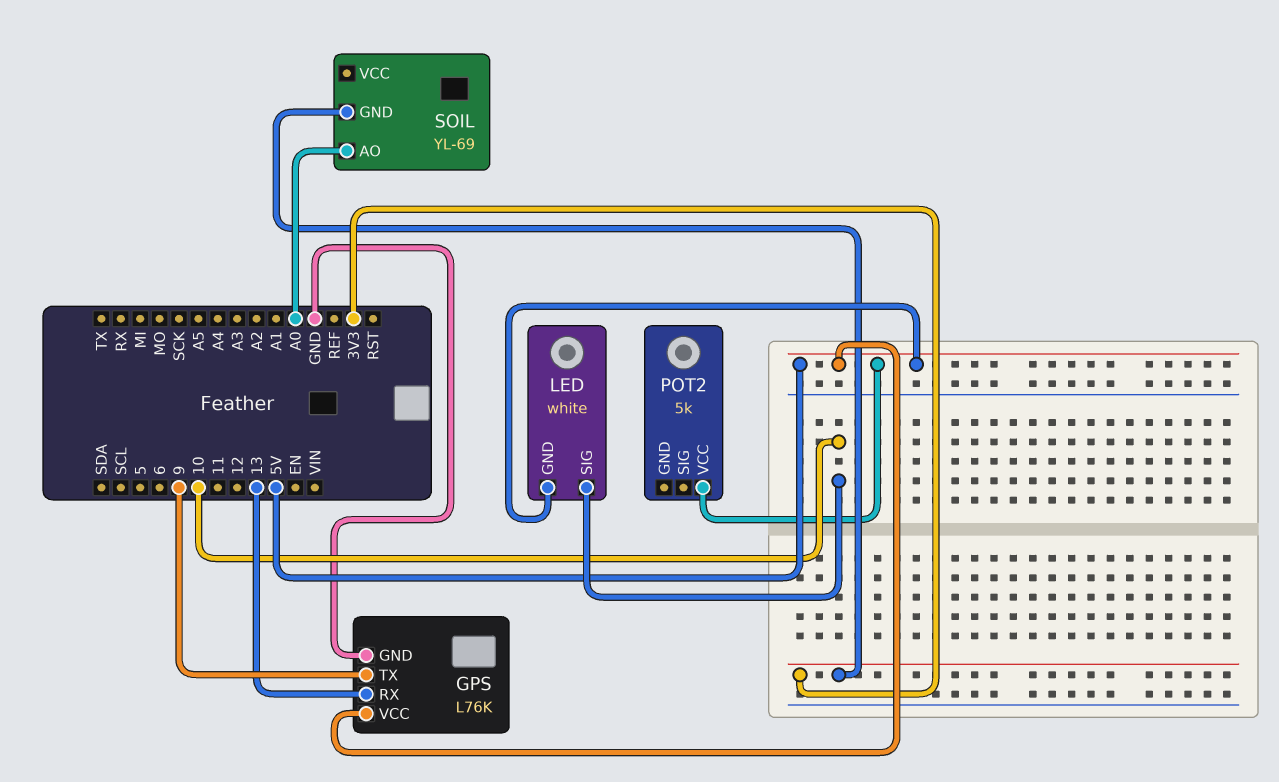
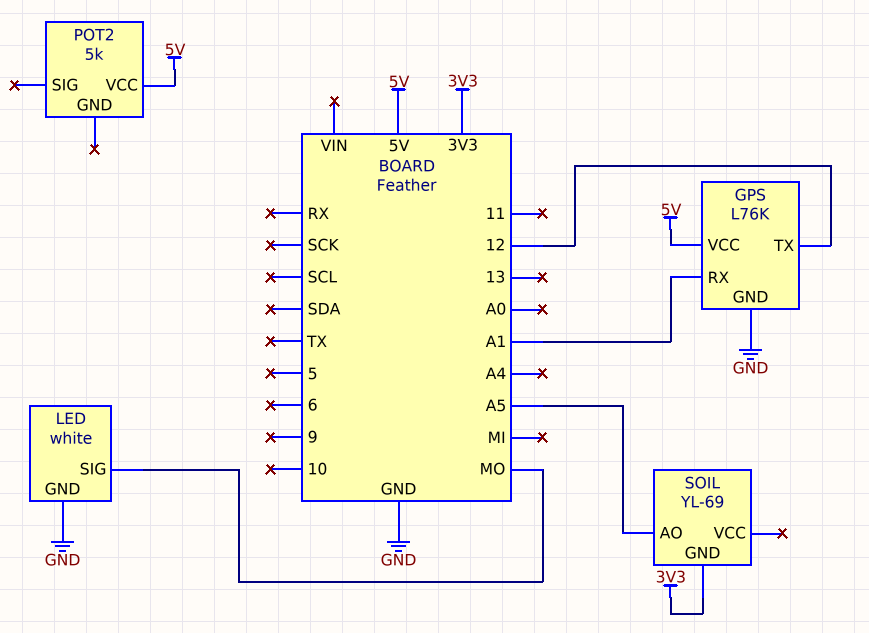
GPS pin RX: 13 -> A1
GPS pin TX: 9 -> 12
LED pin GND: 5V -> GND
LED pin SIG: 10 -> MO
SOIL pin AO: A0 -> A5

